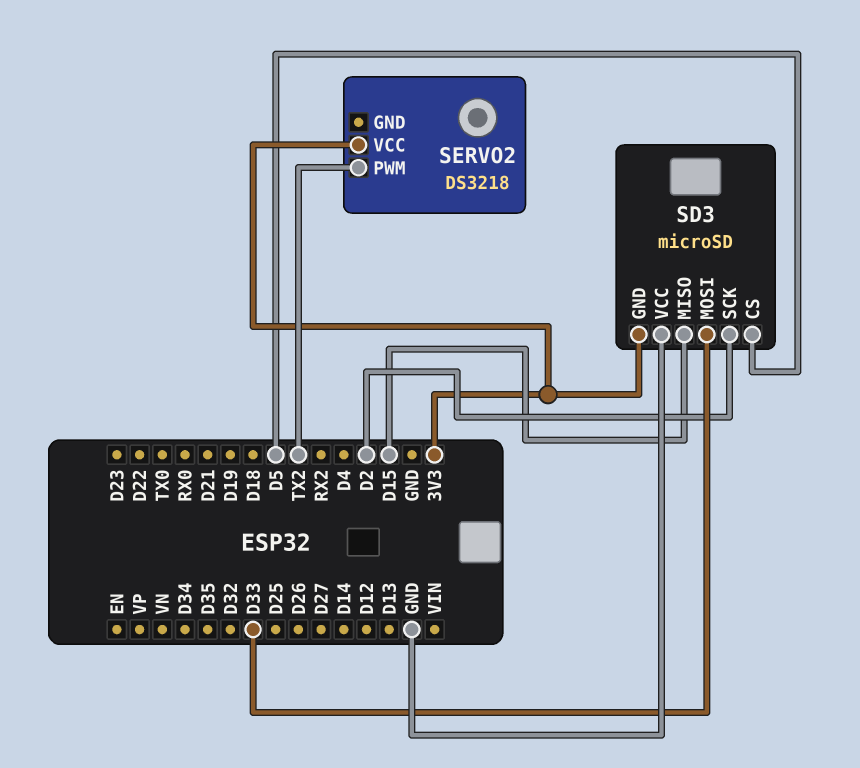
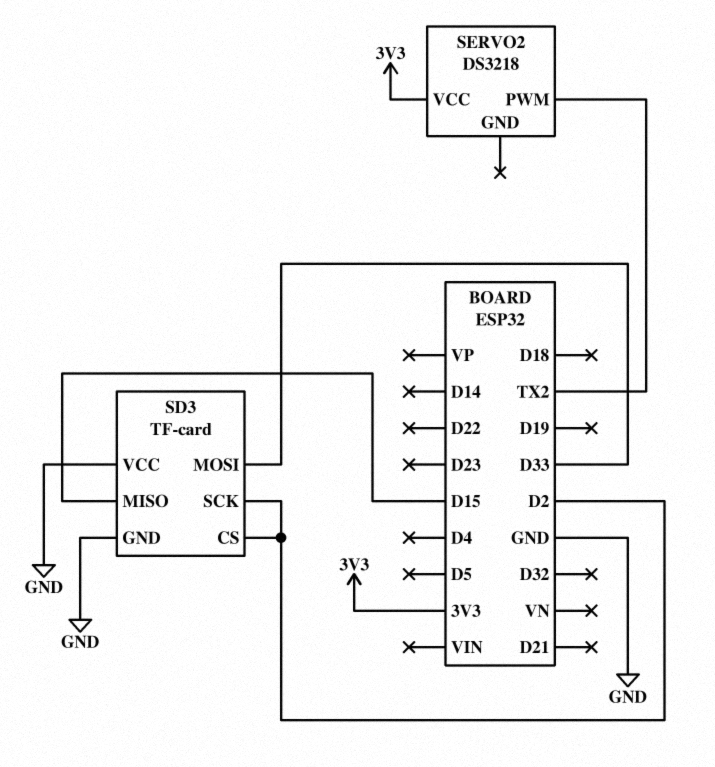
SD3: microSD -> TF-card
SD3 pin CS: D5 -> D2
SD3 pin GND: 3V3 -> GND

